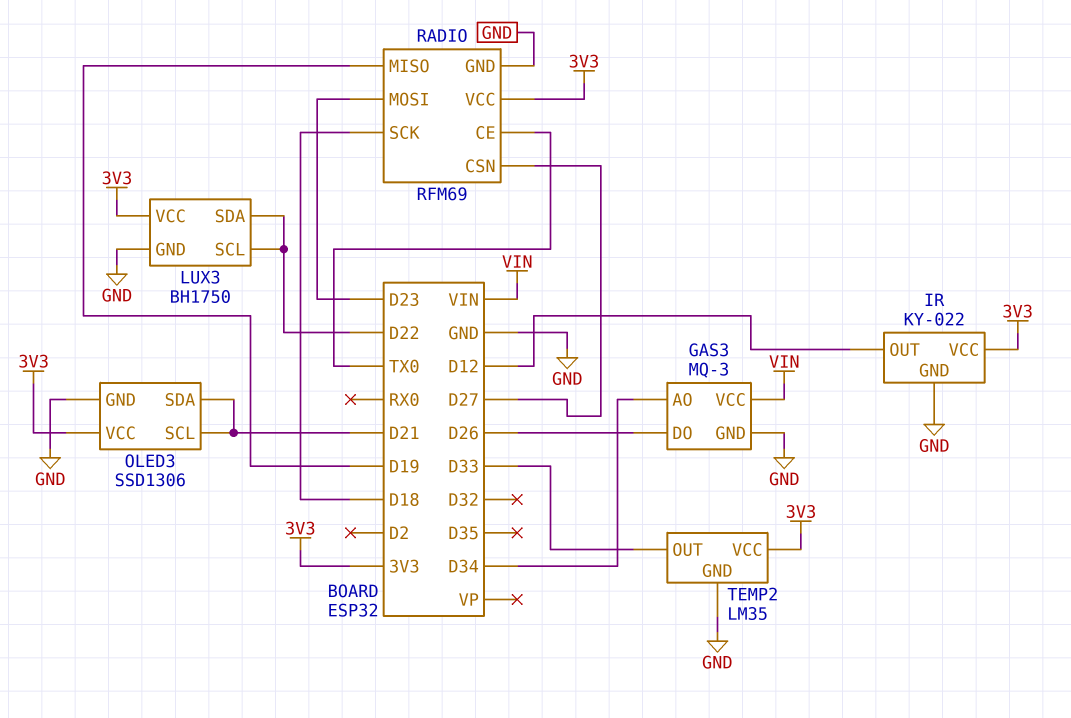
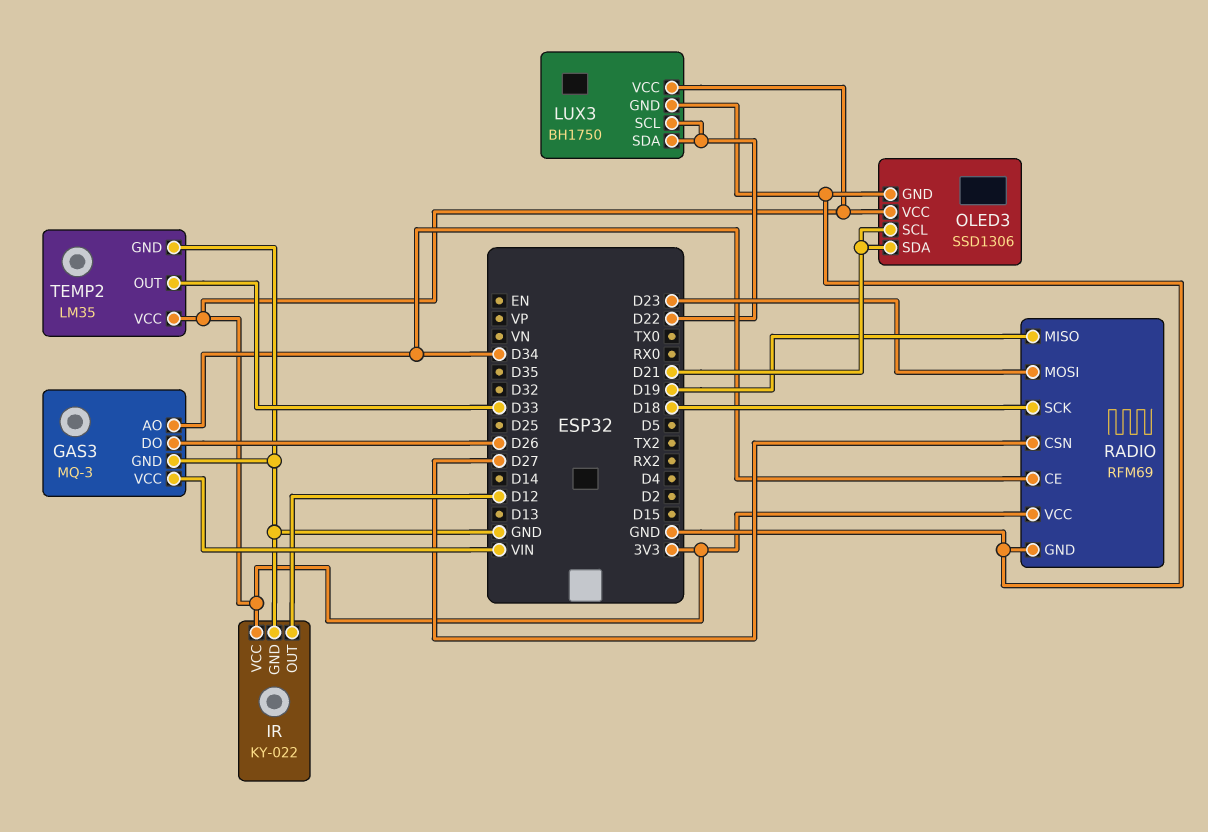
RADIO pin CE: TX0 -> D34

